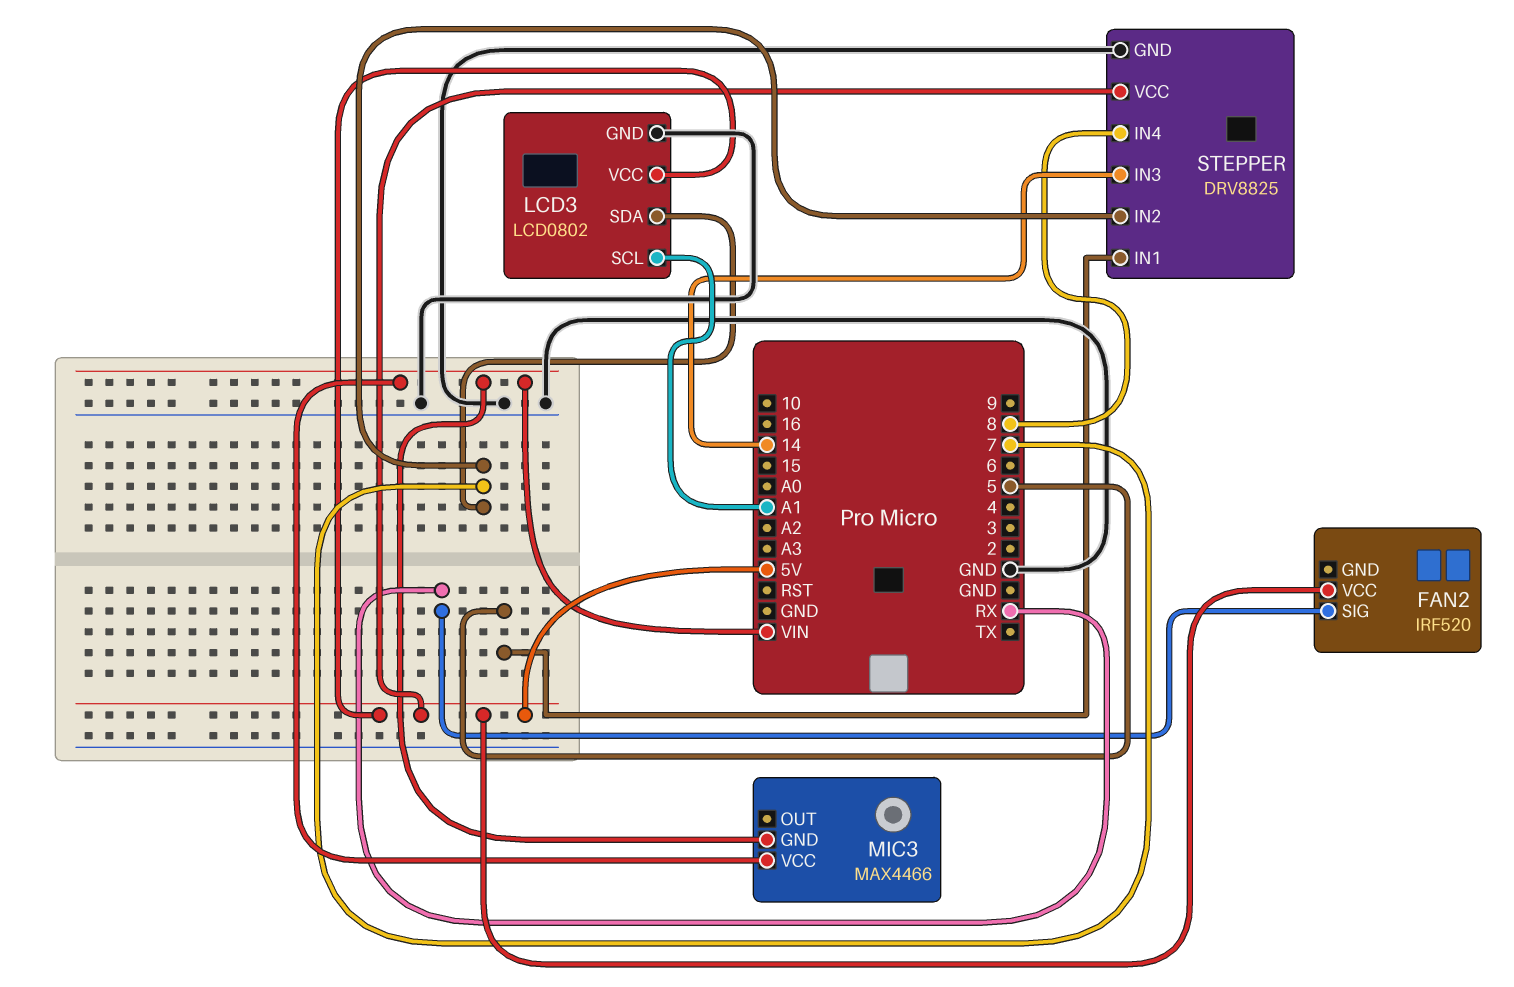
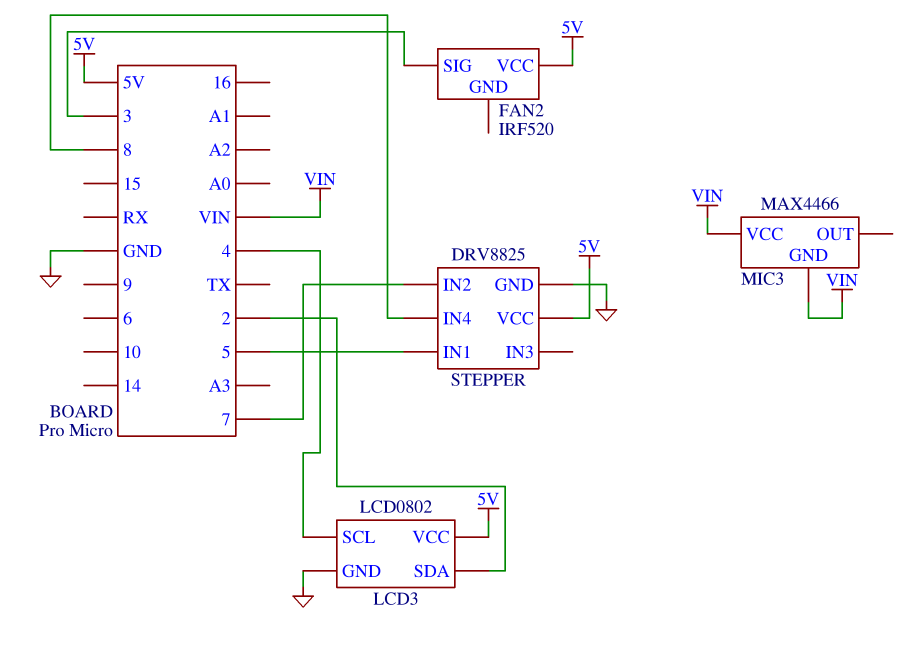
FAN2 pin SIG: RX -> 3
LCD3 pin SCL: A1 -> 4
LCD3 pin SDA: 7 -> 2
STEPPER pin IN3: 14 -> none

